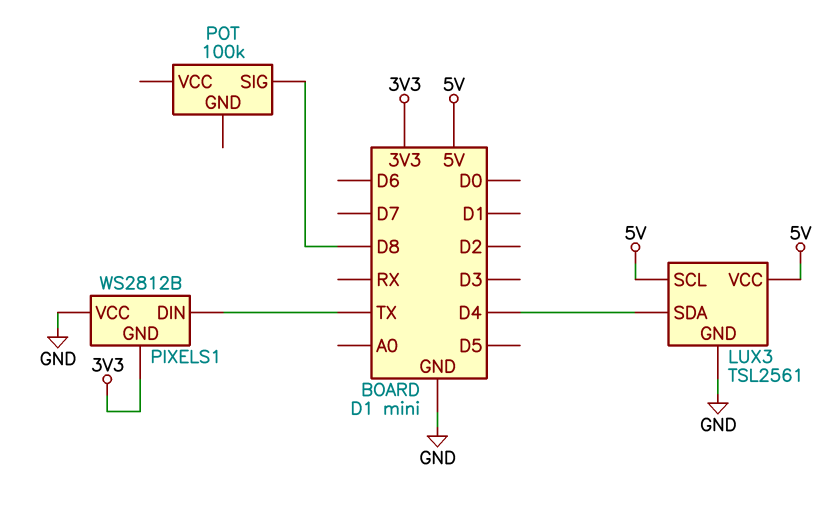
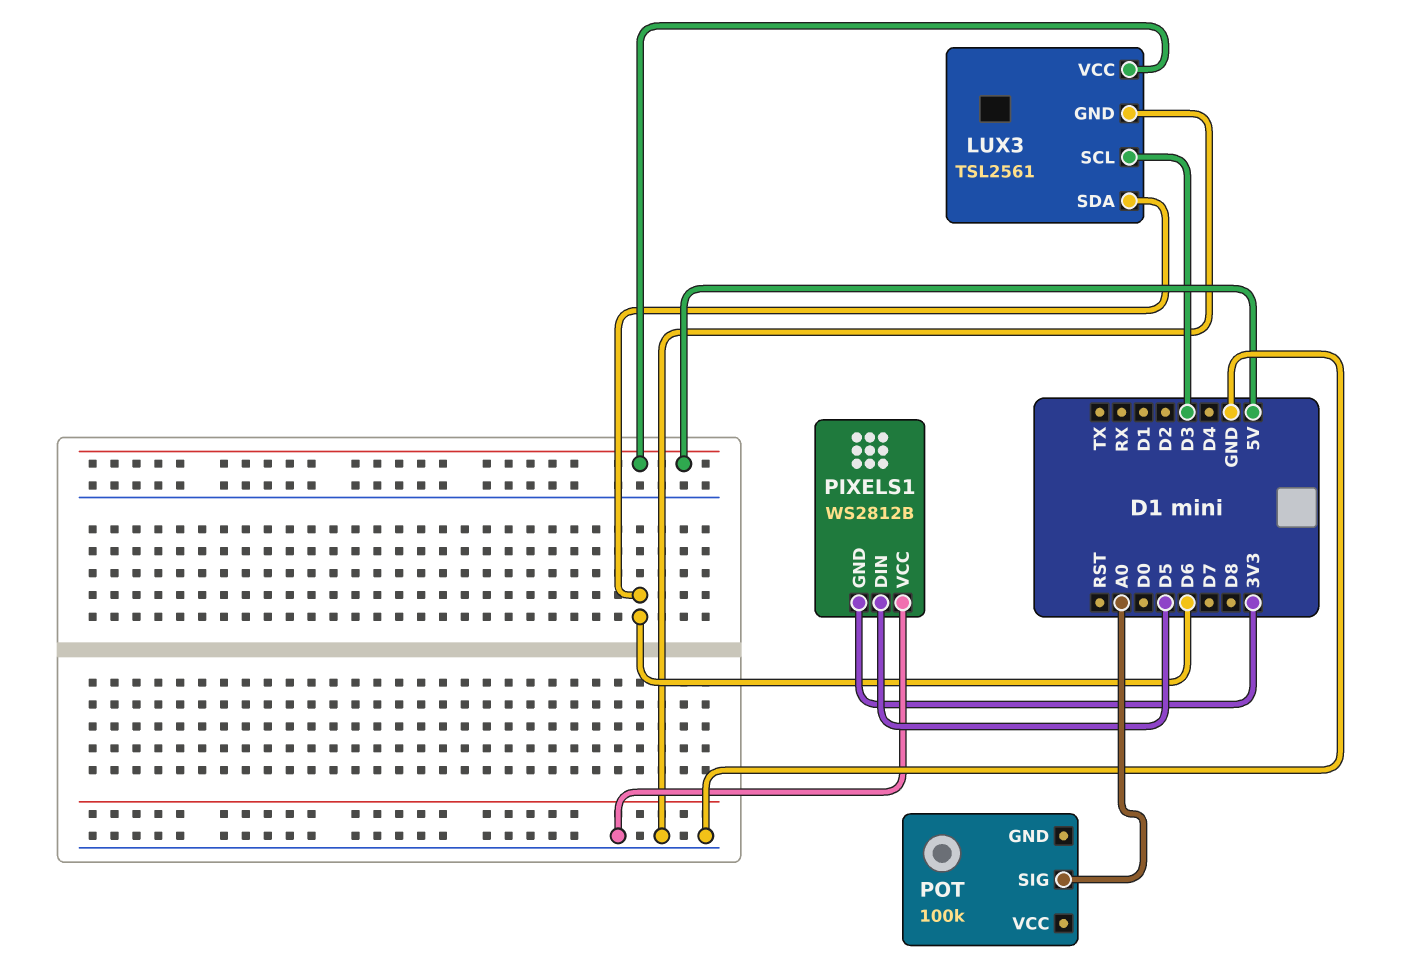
LUX3 pin SCL: 5V -> D3
LUX3 pin SDA: D4 -> D6
PIXELS1 pin DIN: TX -> D5
POT pin SIG: D8 -> A0

